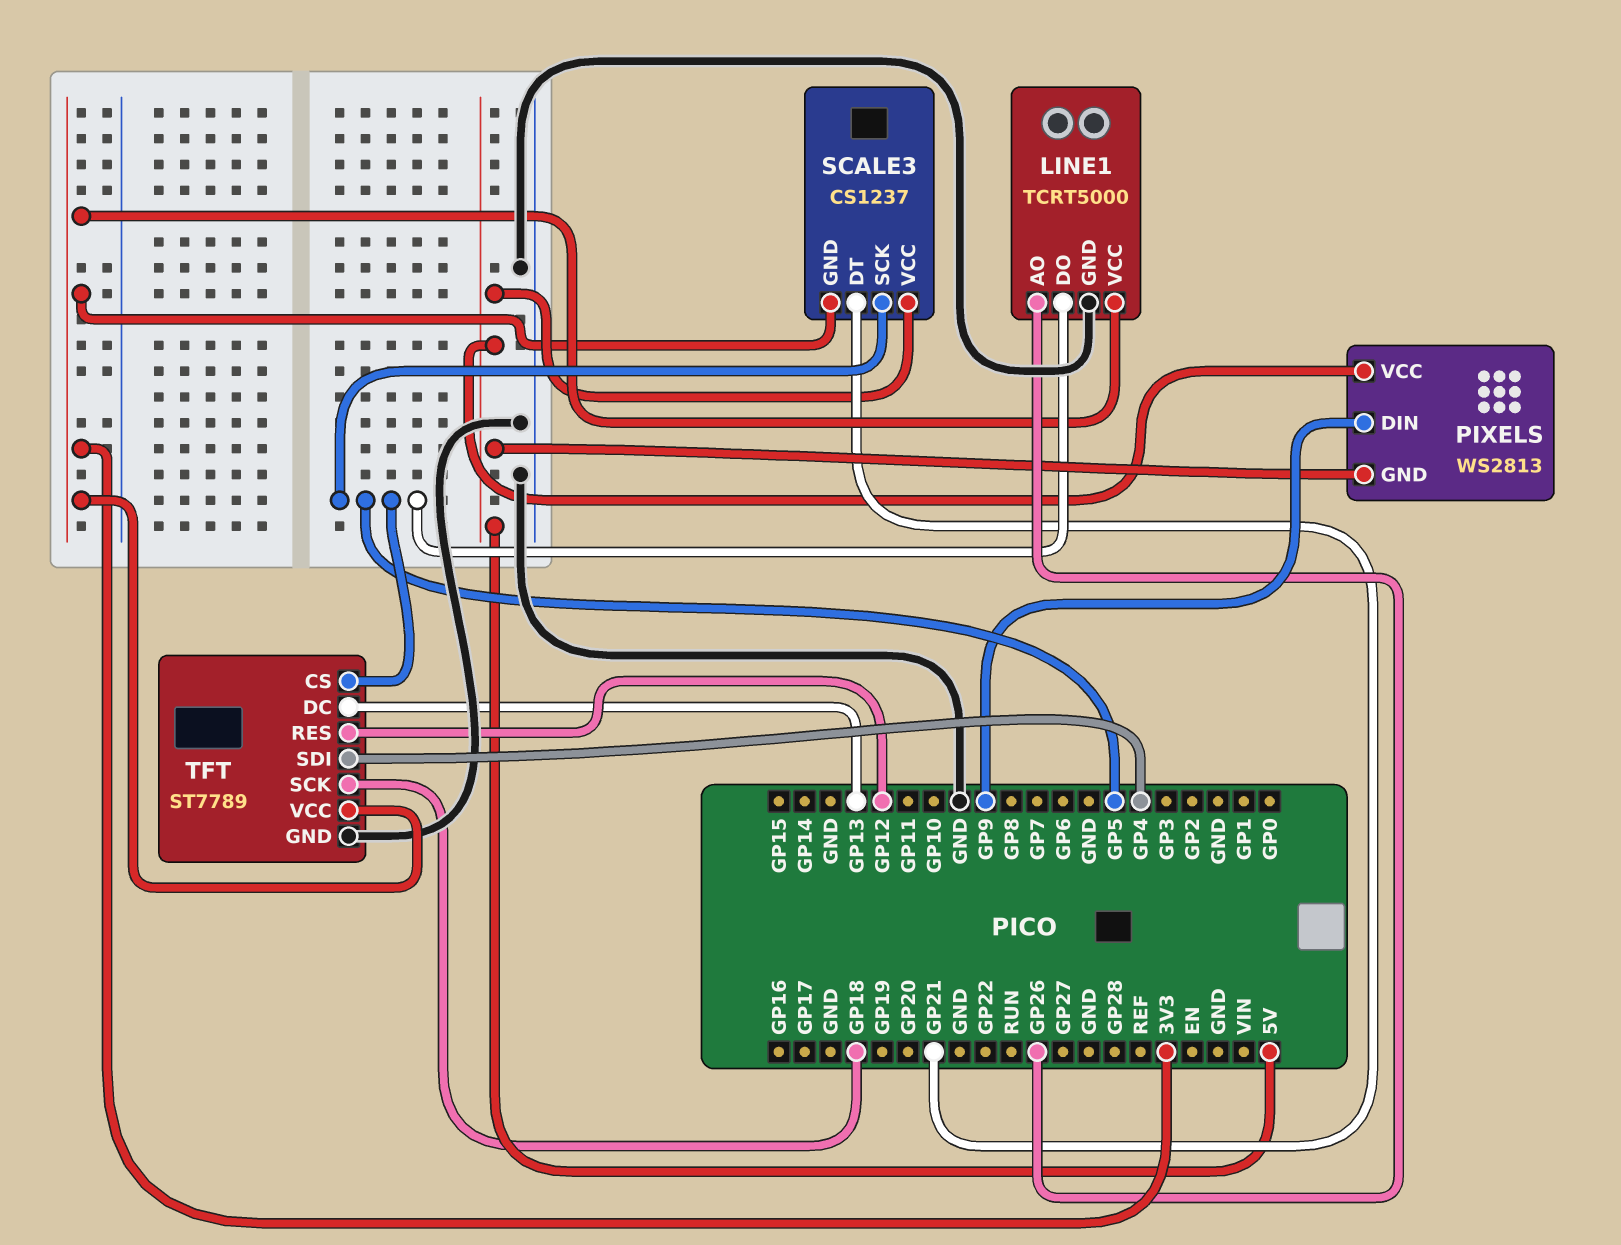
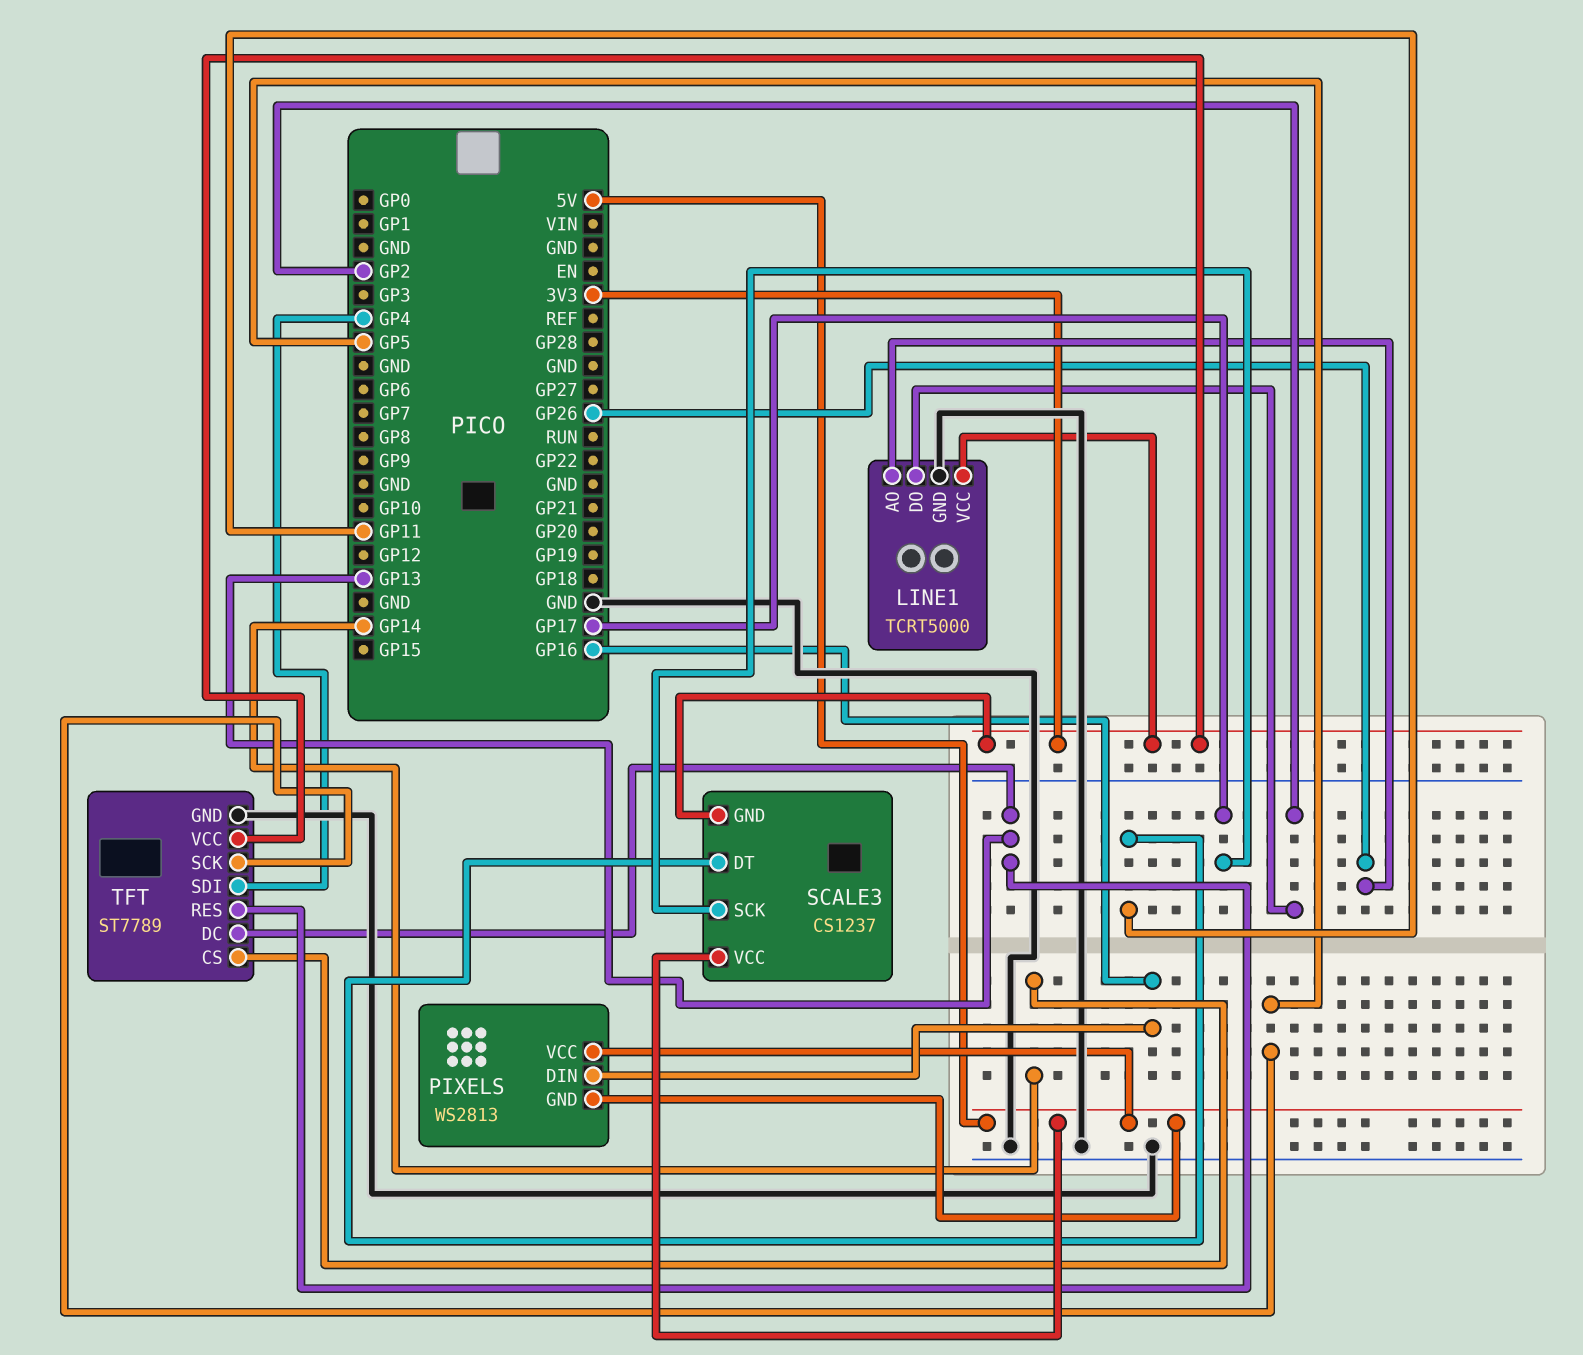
LINE1 pin DO: GP5 -> GP2
PIXELS pin DIN: GP9 -> GP16
SCALE3 pin DT: GP21 -> GP11
SCALE3 pin SCK: GP5 -> GP17
TFT pin CS: GP5 -> GP14
TFT pin RES: GP12 -> GP13
TFT pin SCK: GP18 -> GP5

